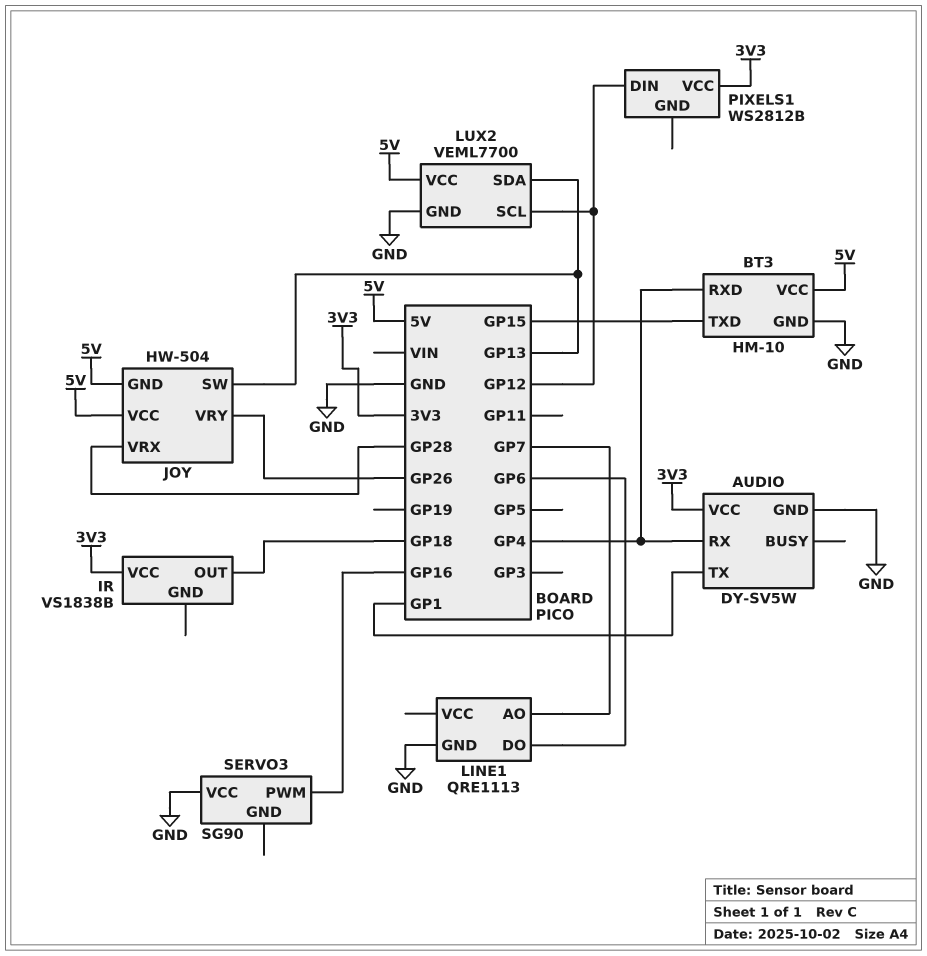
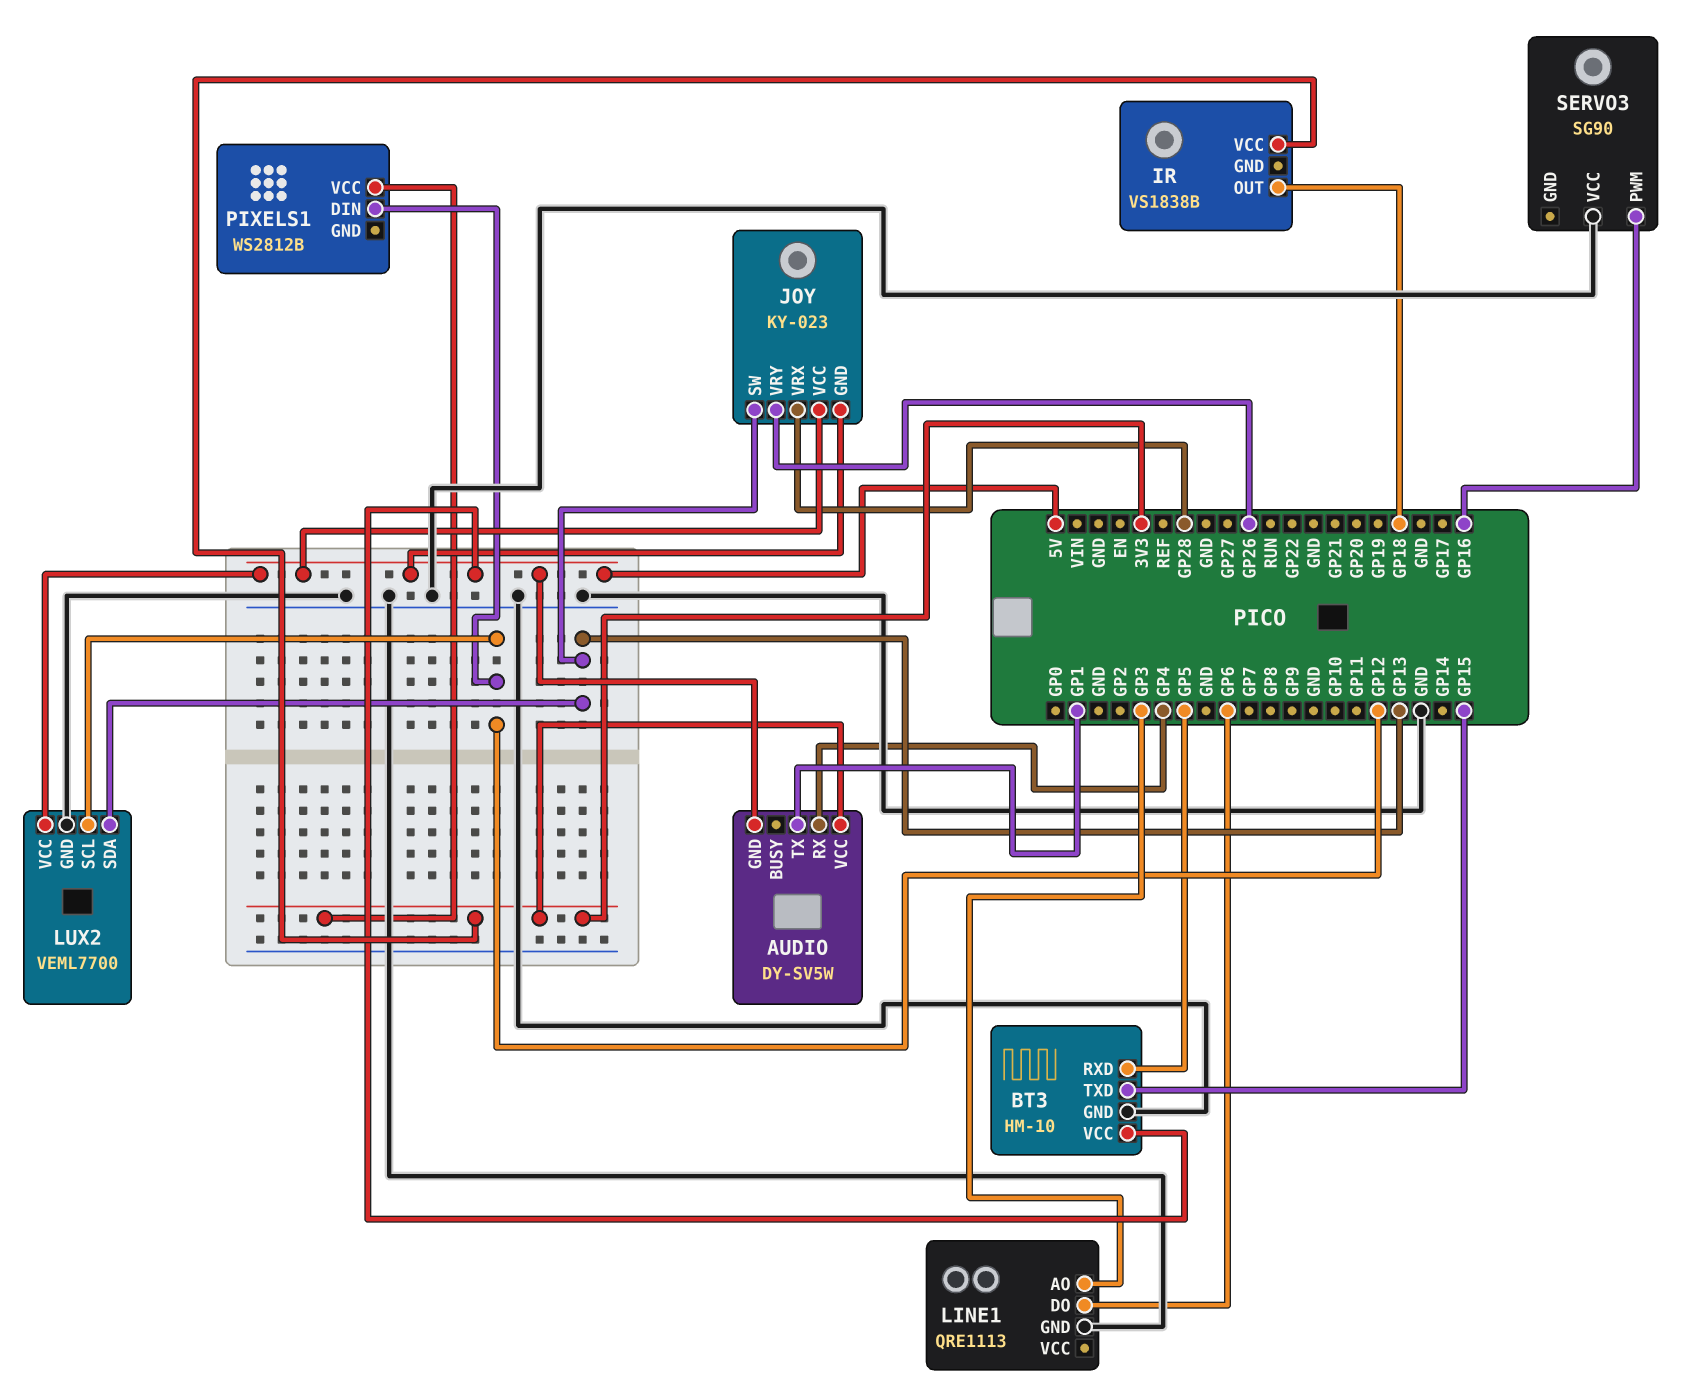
AUDIO pin GND: GND -> 5V
BT3 pin RXD: GP4 -> GP5
JOY: HW-504 -> KY-023
LINE1 pin AO: GP7 -> GP3

